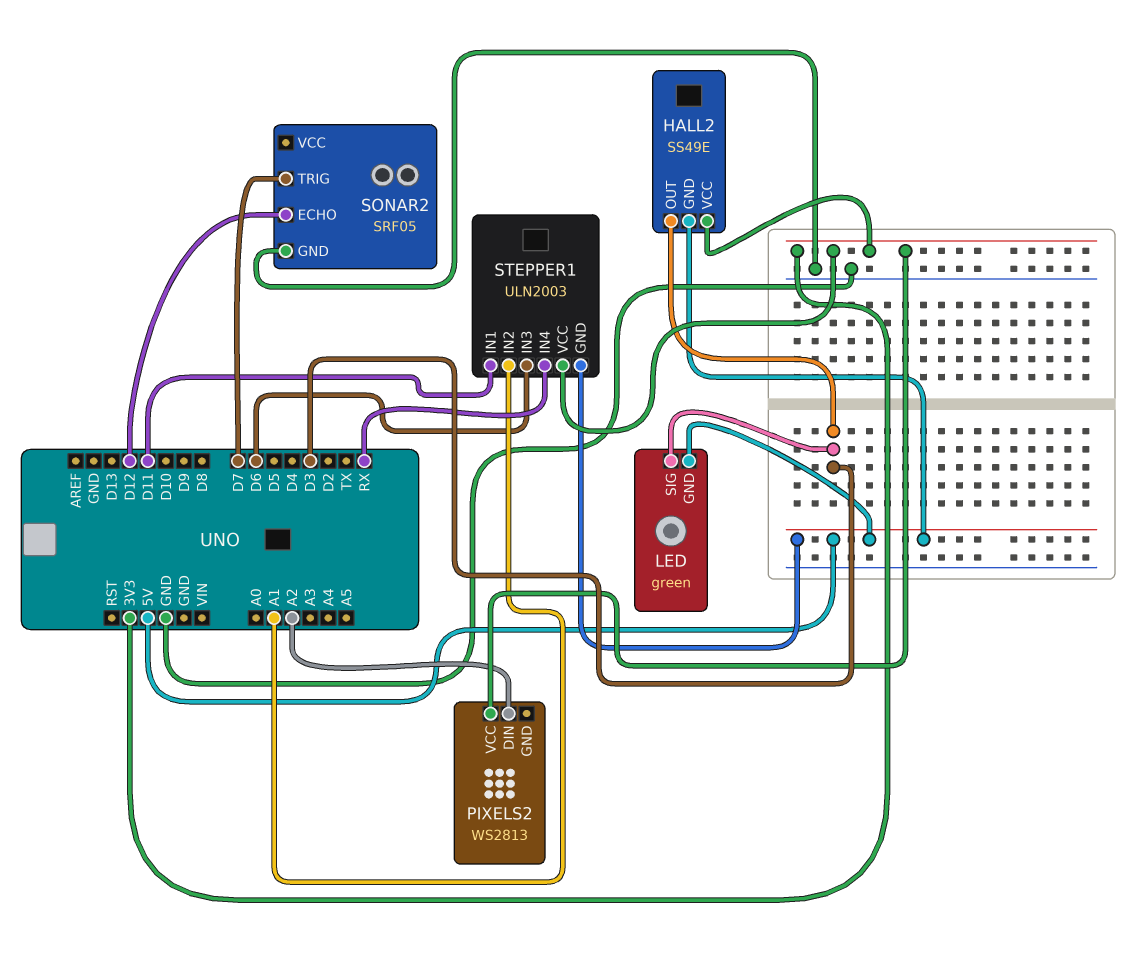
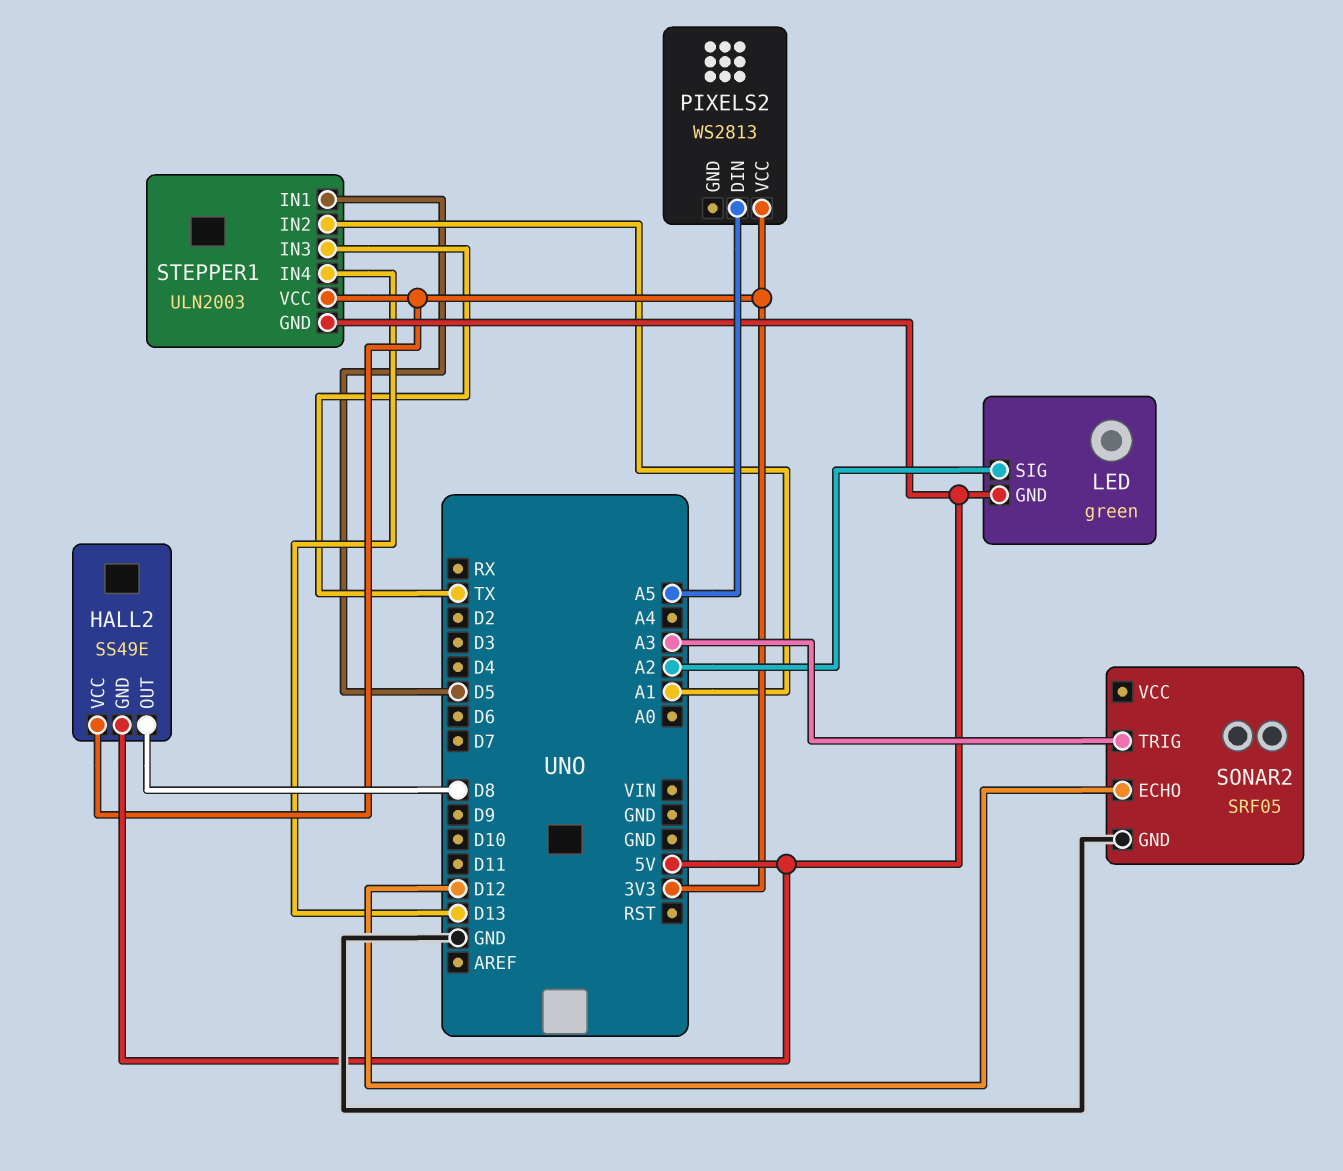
HALL2 pin OUT: D3 -> D8
LED pin SIG: D3 -> A2
PIXELS2 pin DIN: A2 -> A5
SONAR2 pin TRIG: D7 -> A3
STEPPER1 pin IN1: D11 -> D5
STEPPER1 pin IN3: D6 -> TX
STEPPER1 pin IN4: RX -> D13

